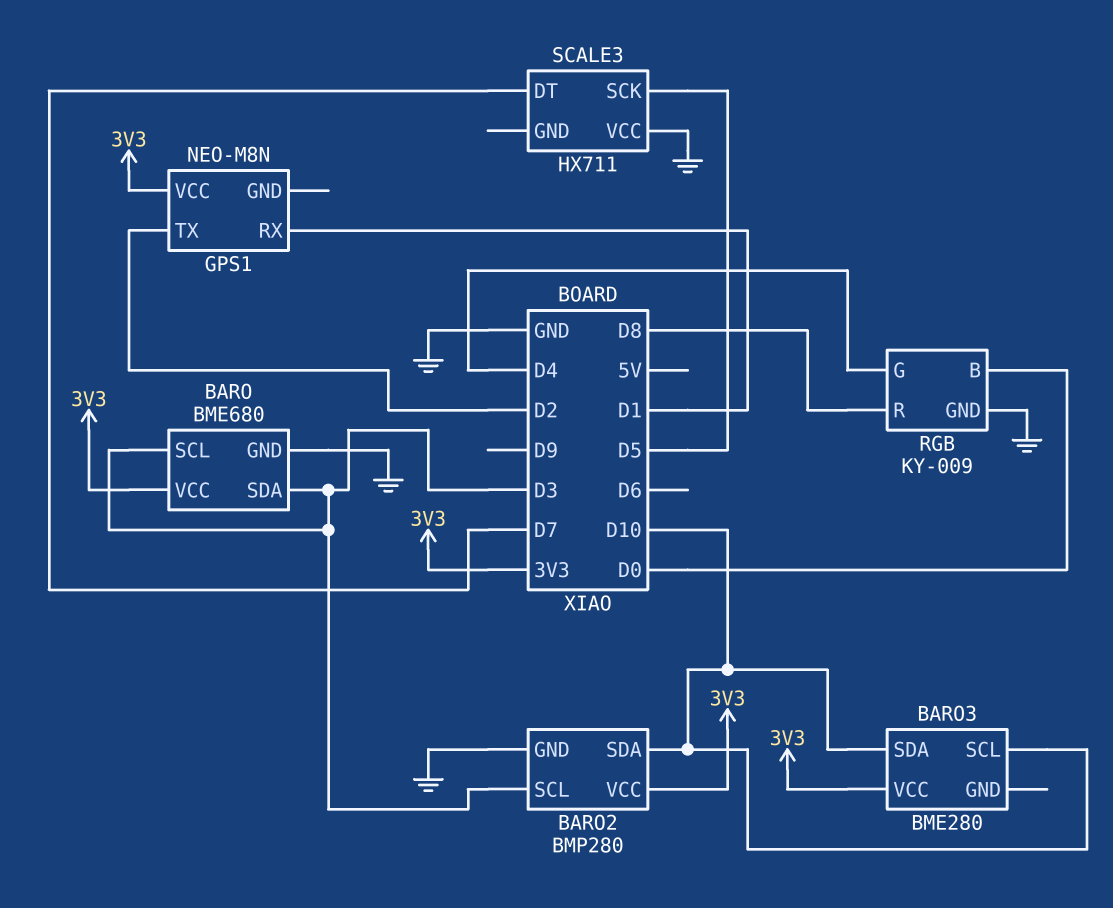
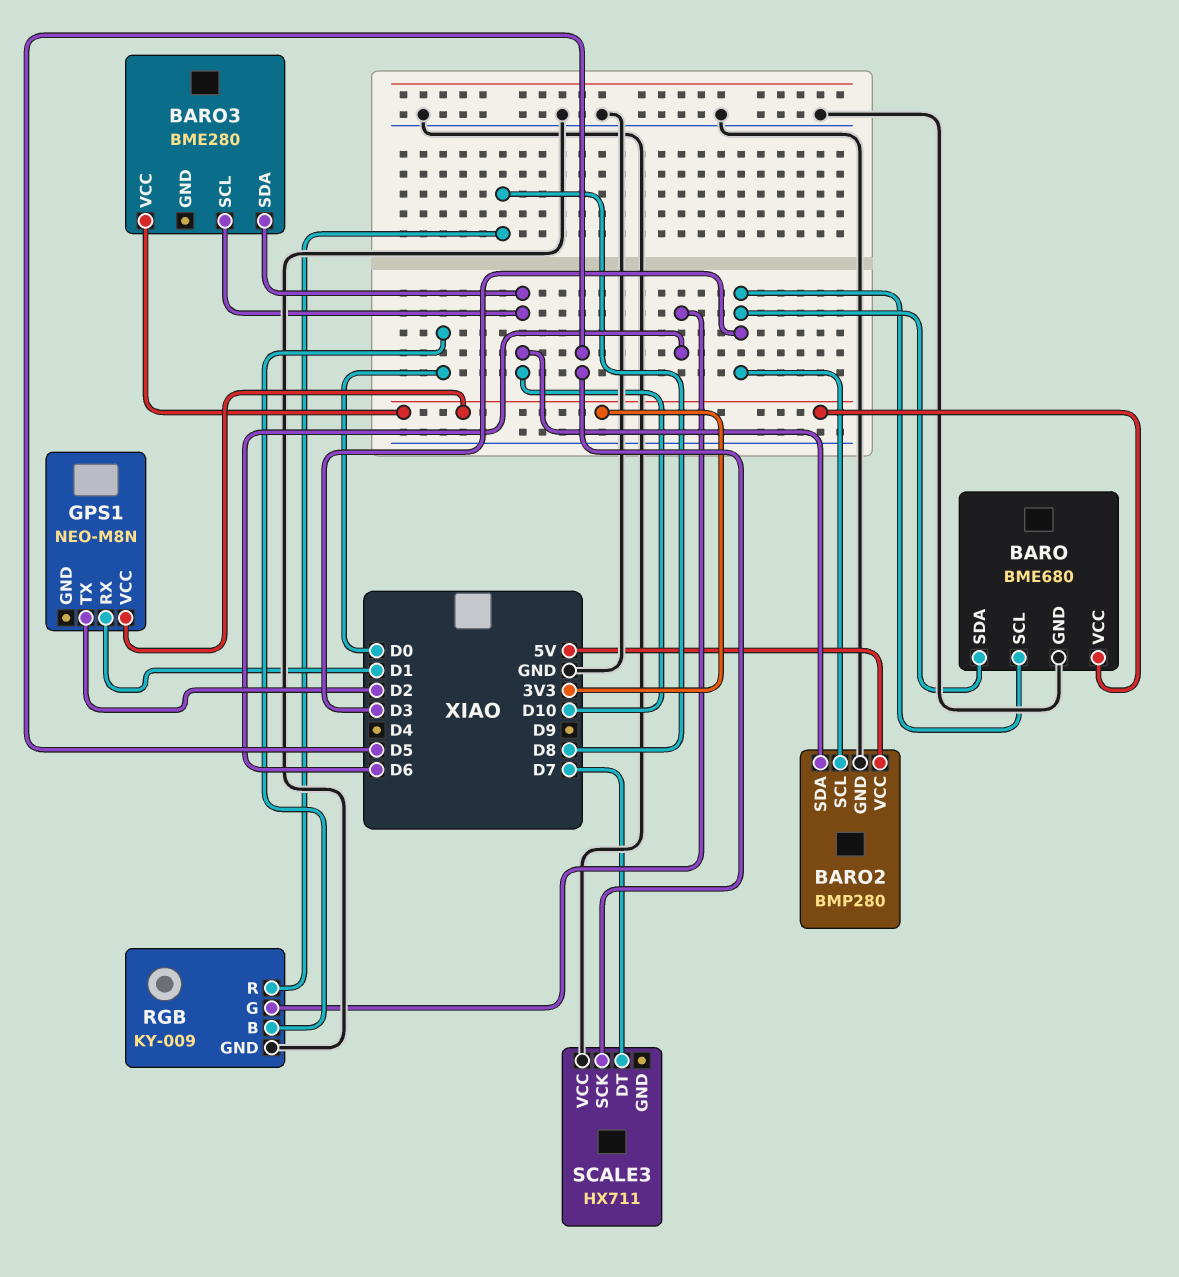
BARO2 pin VCC: 3V3 -> 5V
RGB pin G: D4 -> D6

